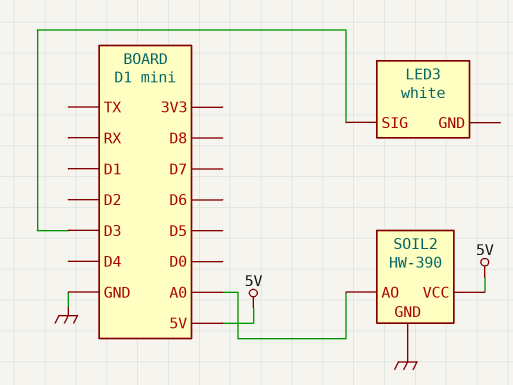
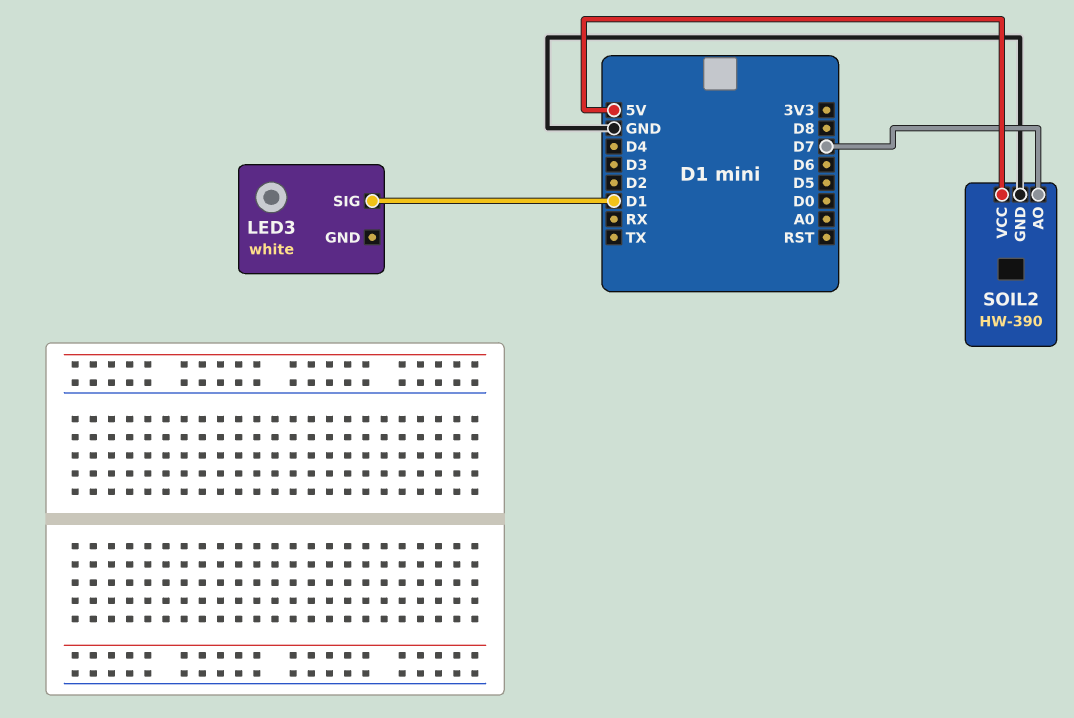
LED3 pin SIG: D3 -> D1
SOIL2 pin AO: A0 -> D7

